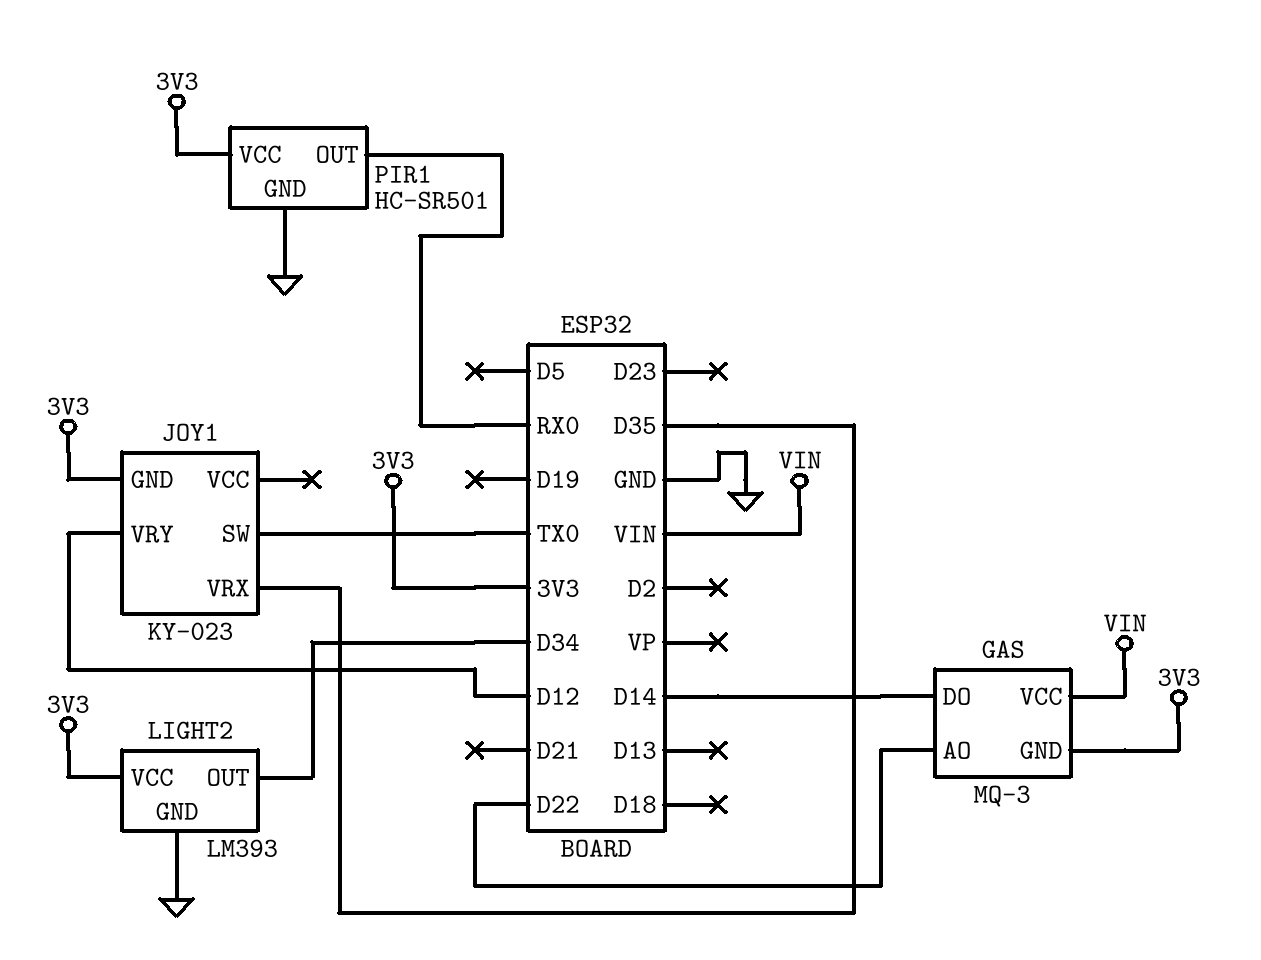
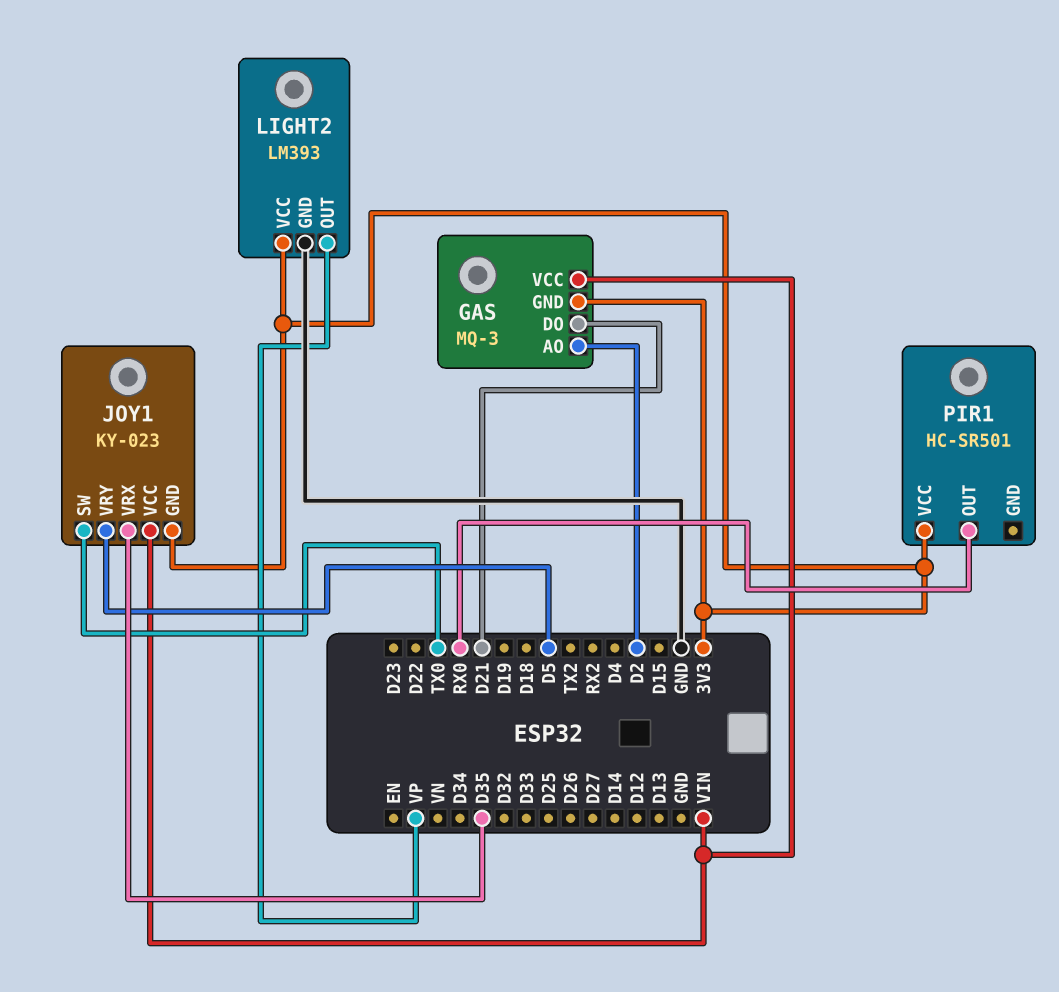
GAS pin AO: D22 -> D2
GAS pin DO: D14 -> D21
JOY1 pin VCC: none -> VIN
JOY1 pin VRY: D12 -> D5
LIGHT2 pin OUT: D34 -> VP
PIR1 pin GND: GND -> none

